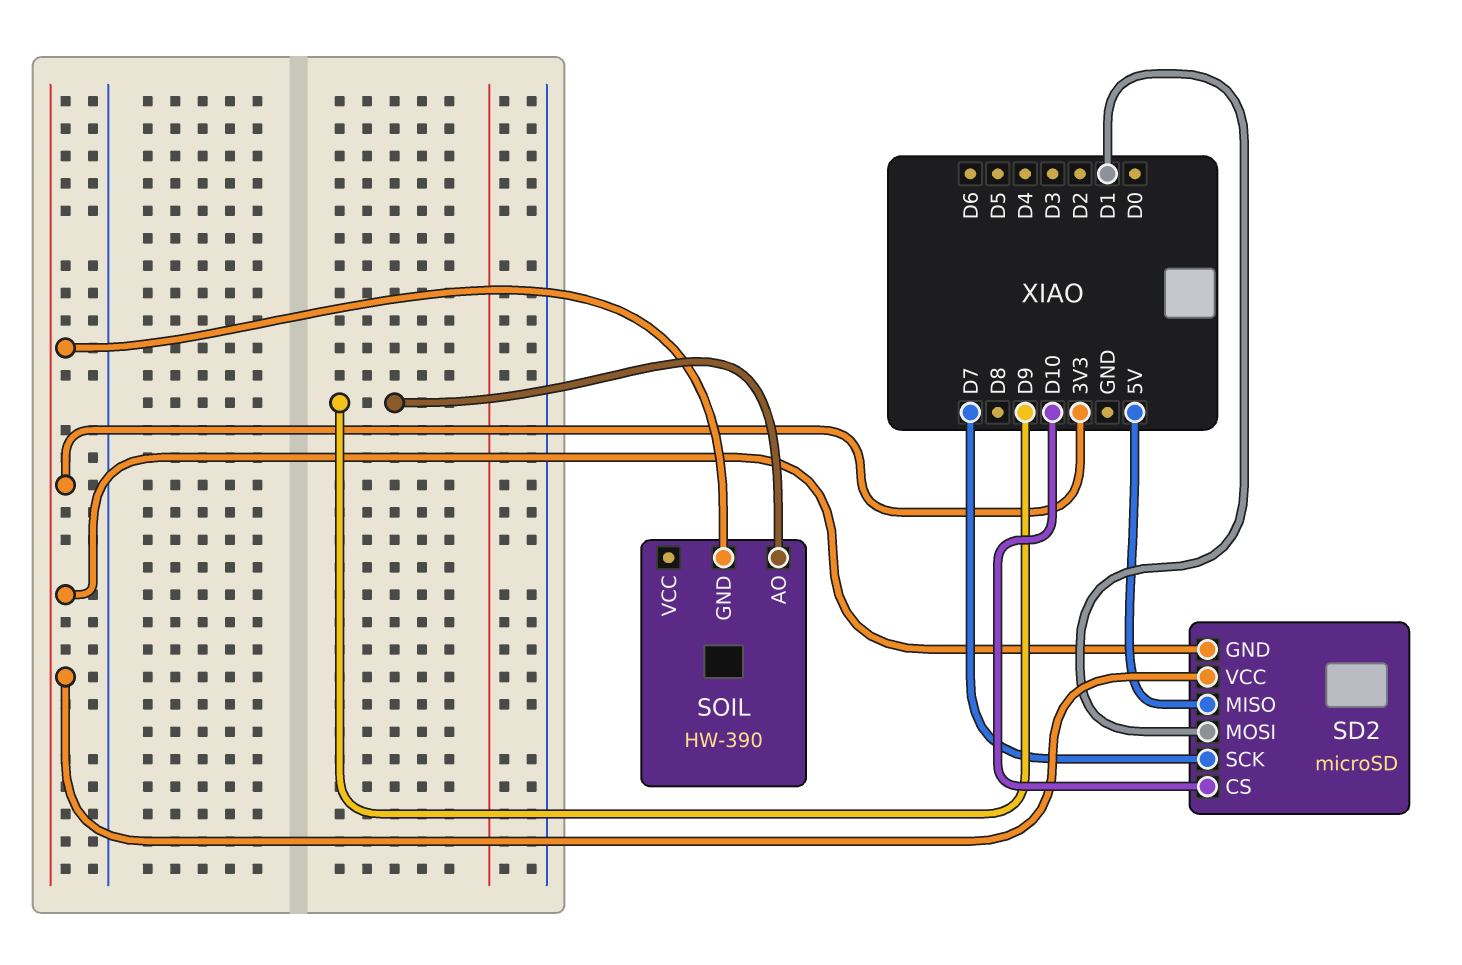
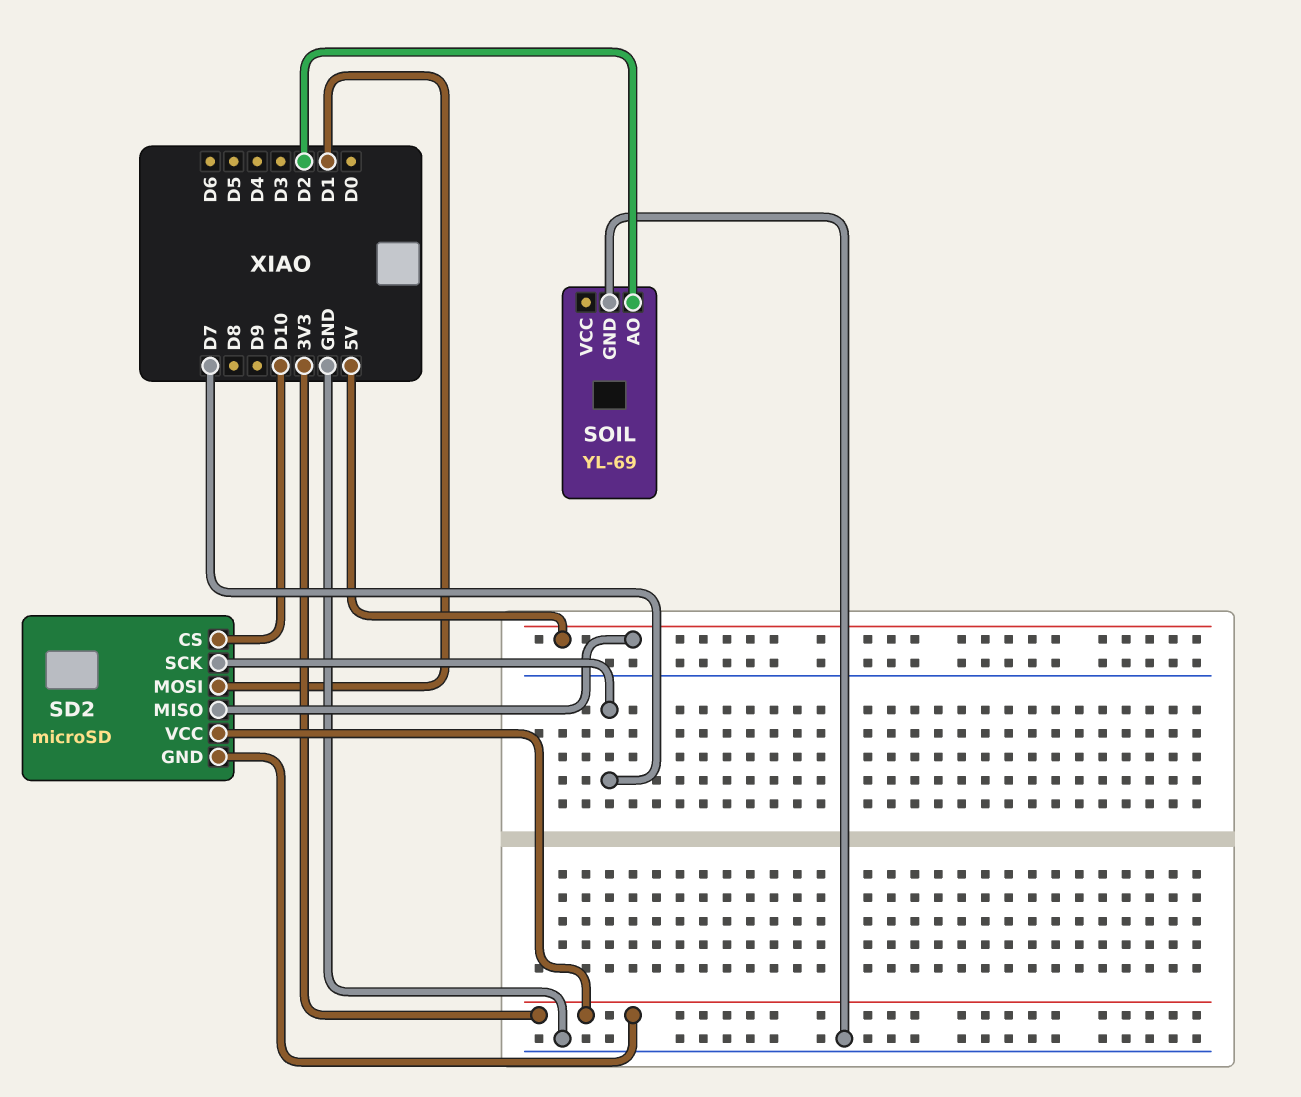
SOIL: HW-390 -> YL-69
SOIL pin AO: D9 -> D2
SOIL pin GND: 3V3 -> GND

